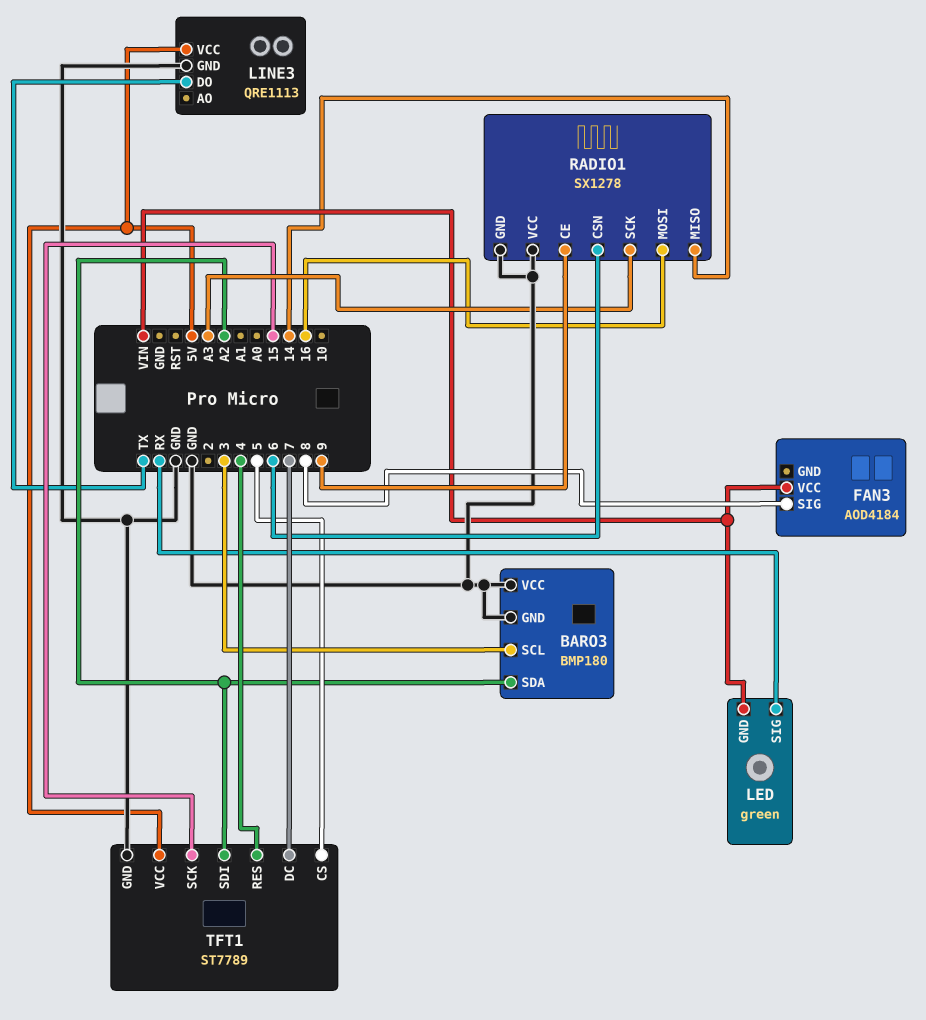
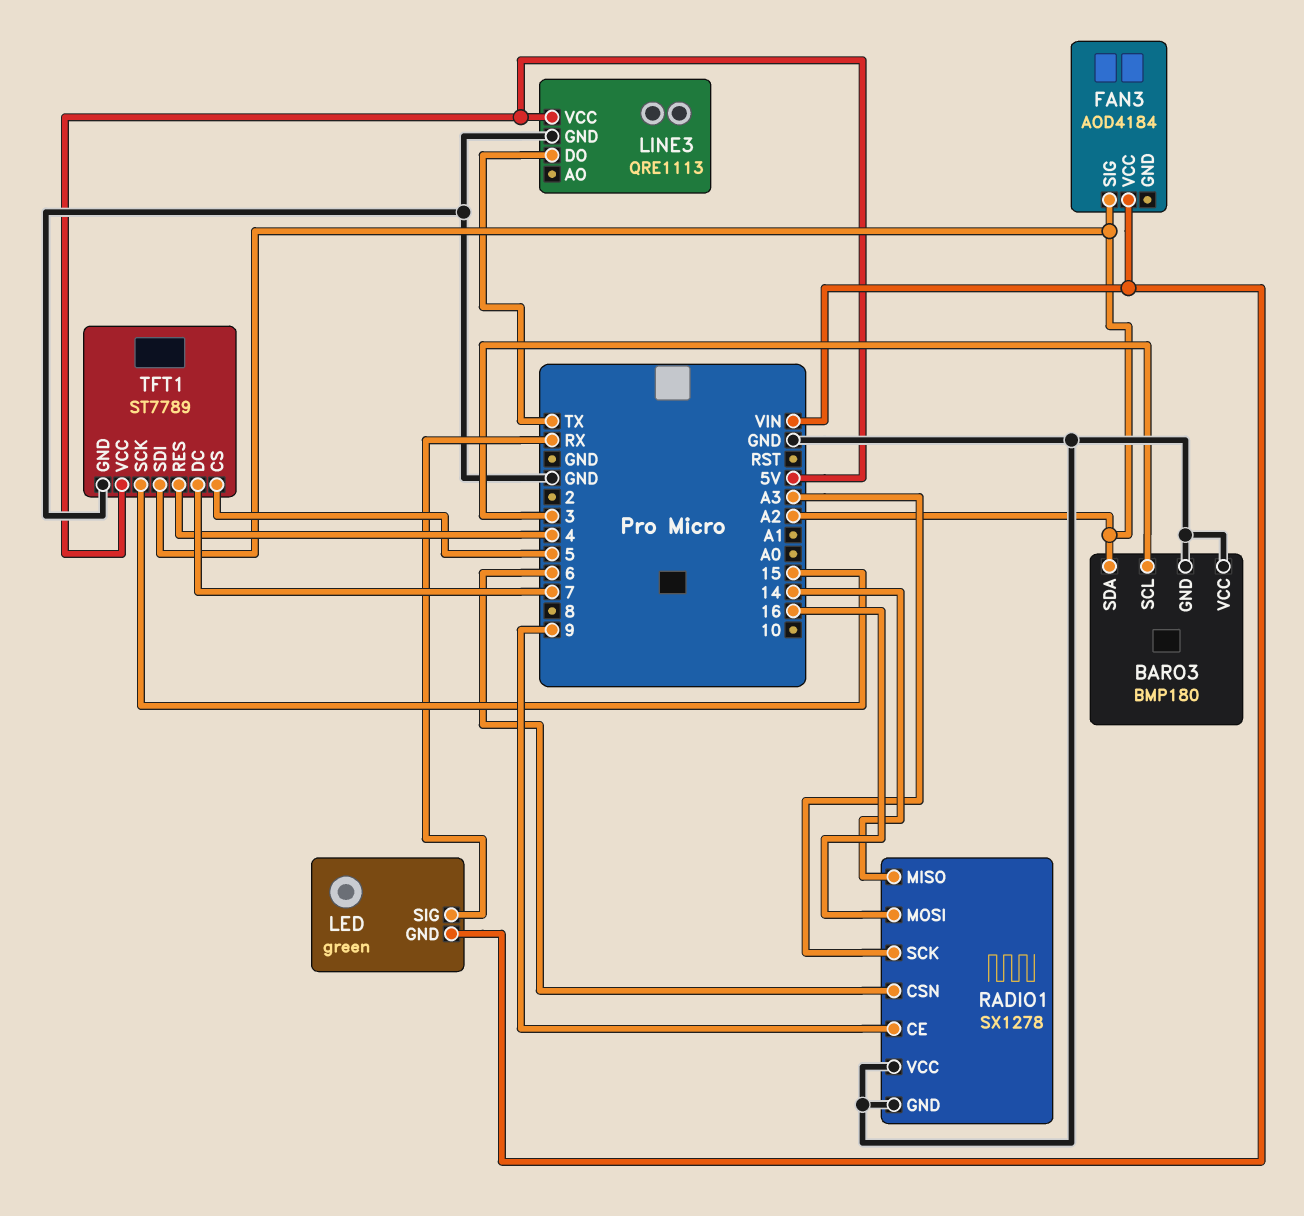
FAN3 pin SIG: 8 -> A2

